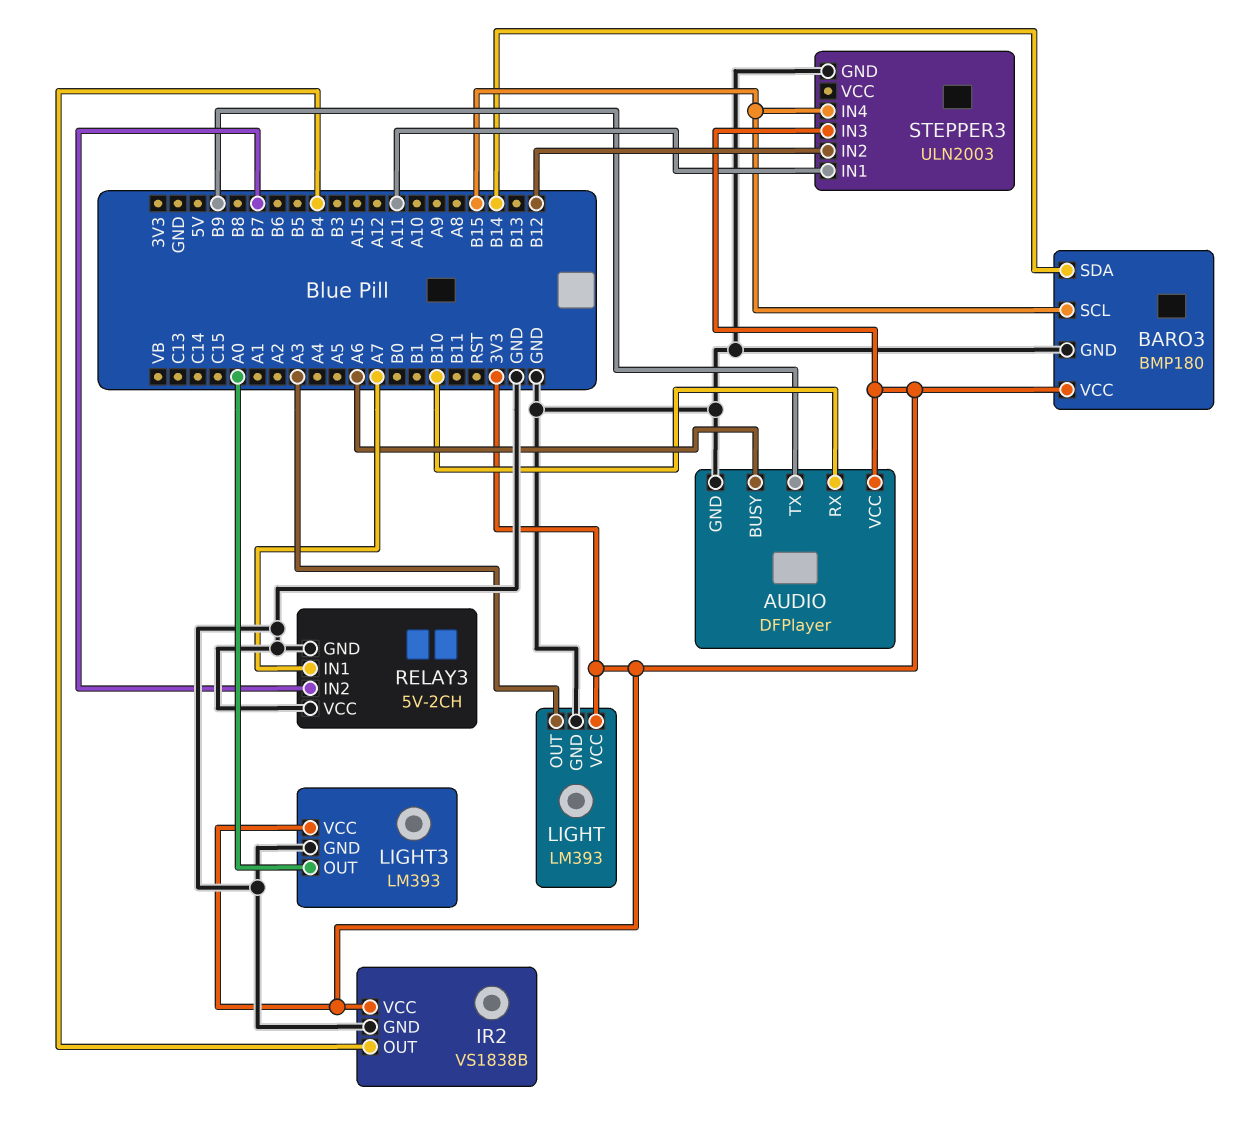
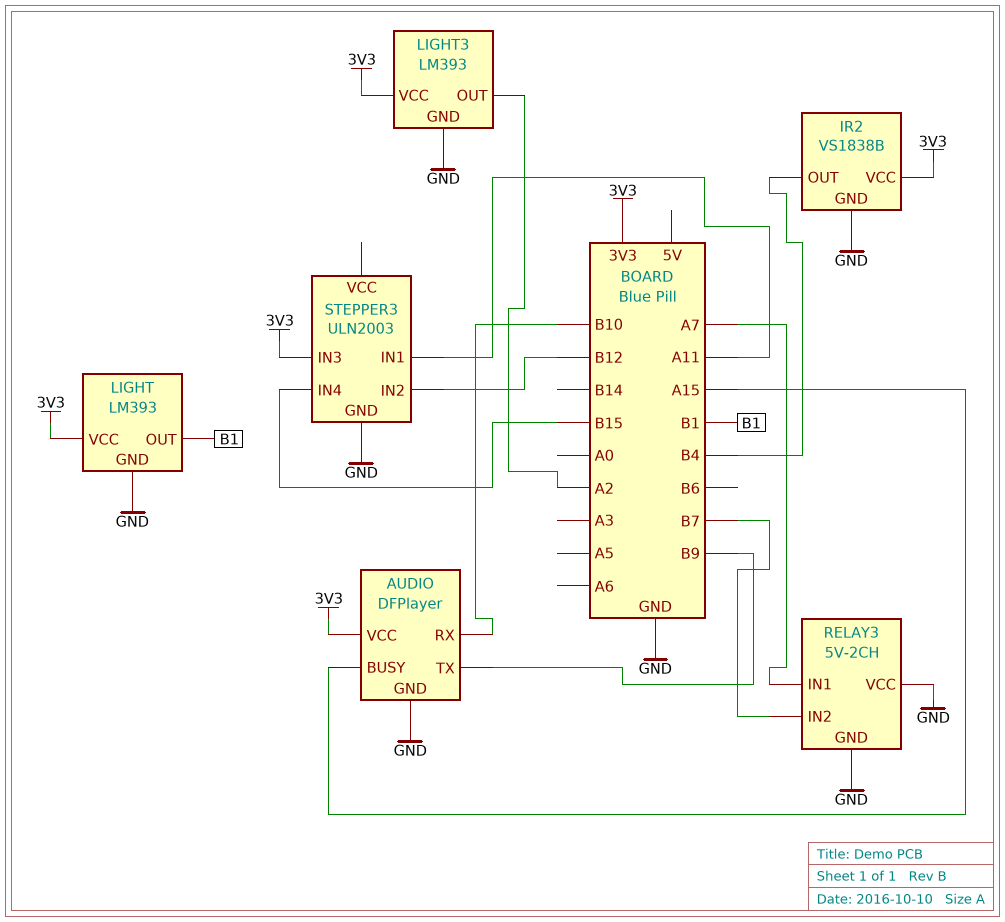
AUDIO pin BUSY: A6 -> A15
BARO3: BMP180 -> none
BARO3 pin GND: GND -> none
BARO3 pin SCL: B15 -> none
BARO3 pin SDA: B14 -> none
BARO3 pin VCC: 3V3 -> none
LIGHT pin OUT: A3 -> B1
LIGHT3 pin OUT: A0 -> A2

